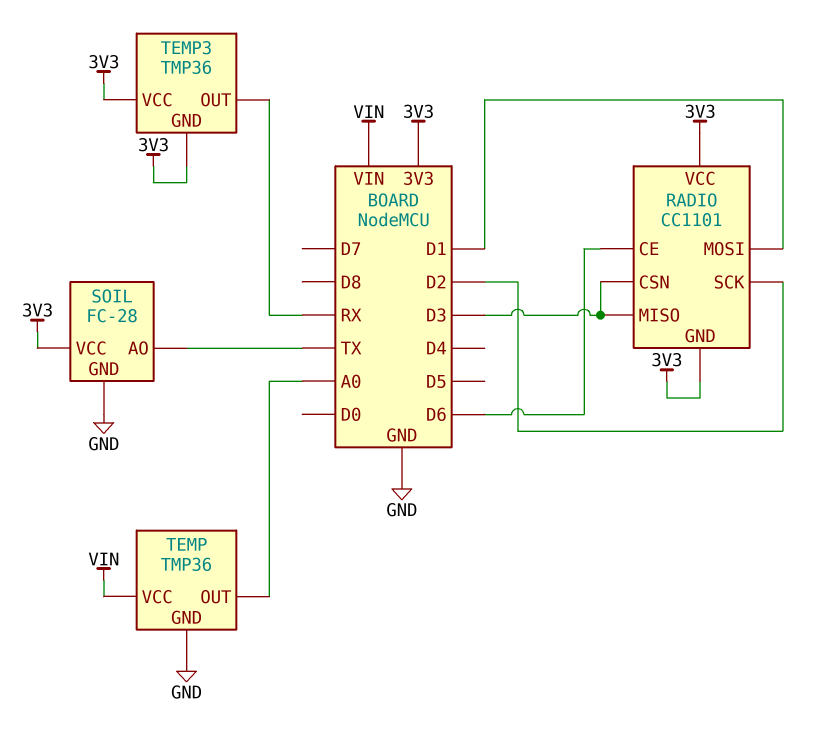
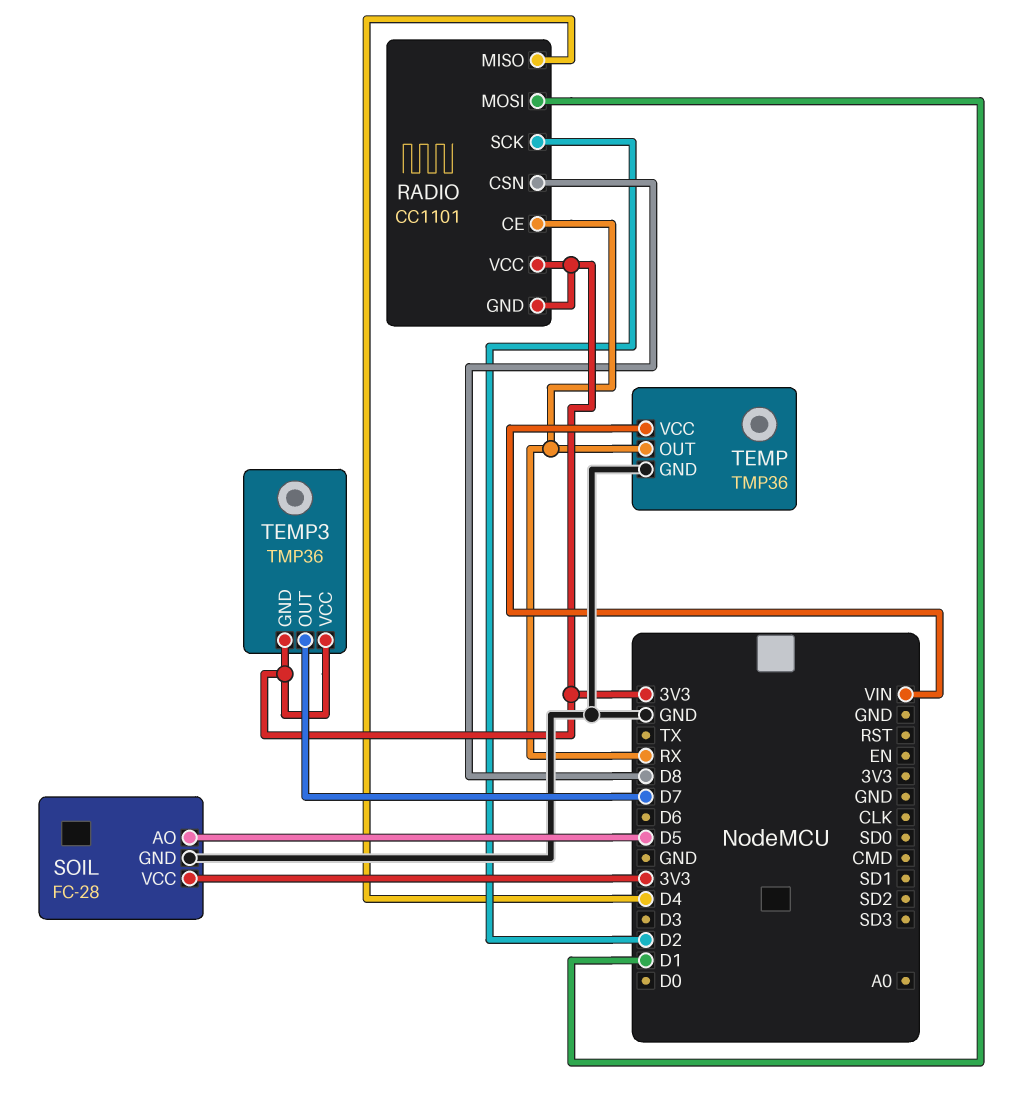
RADIO pin CE: D6 -> RX
RADIO pin CSN: D3 -> D8
RADIO pin MISO: D3 -> D4
SOIL pin AO: TX -> D5
TEMP pin OUT: A0 -> RX
TEMP3 pin OUT: RX -> D7

